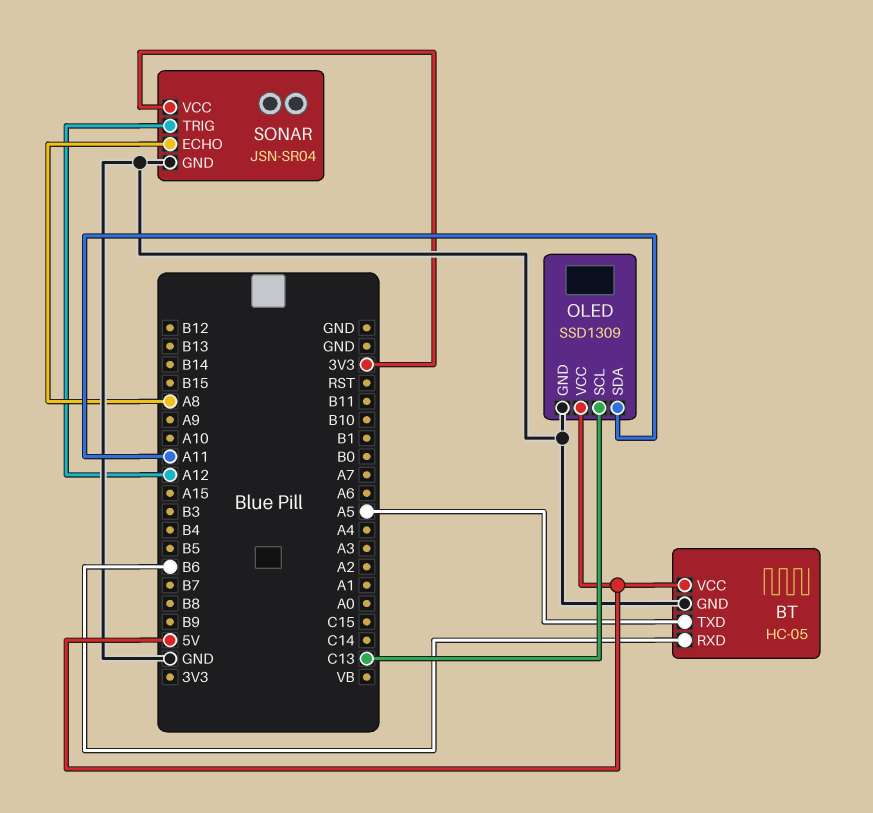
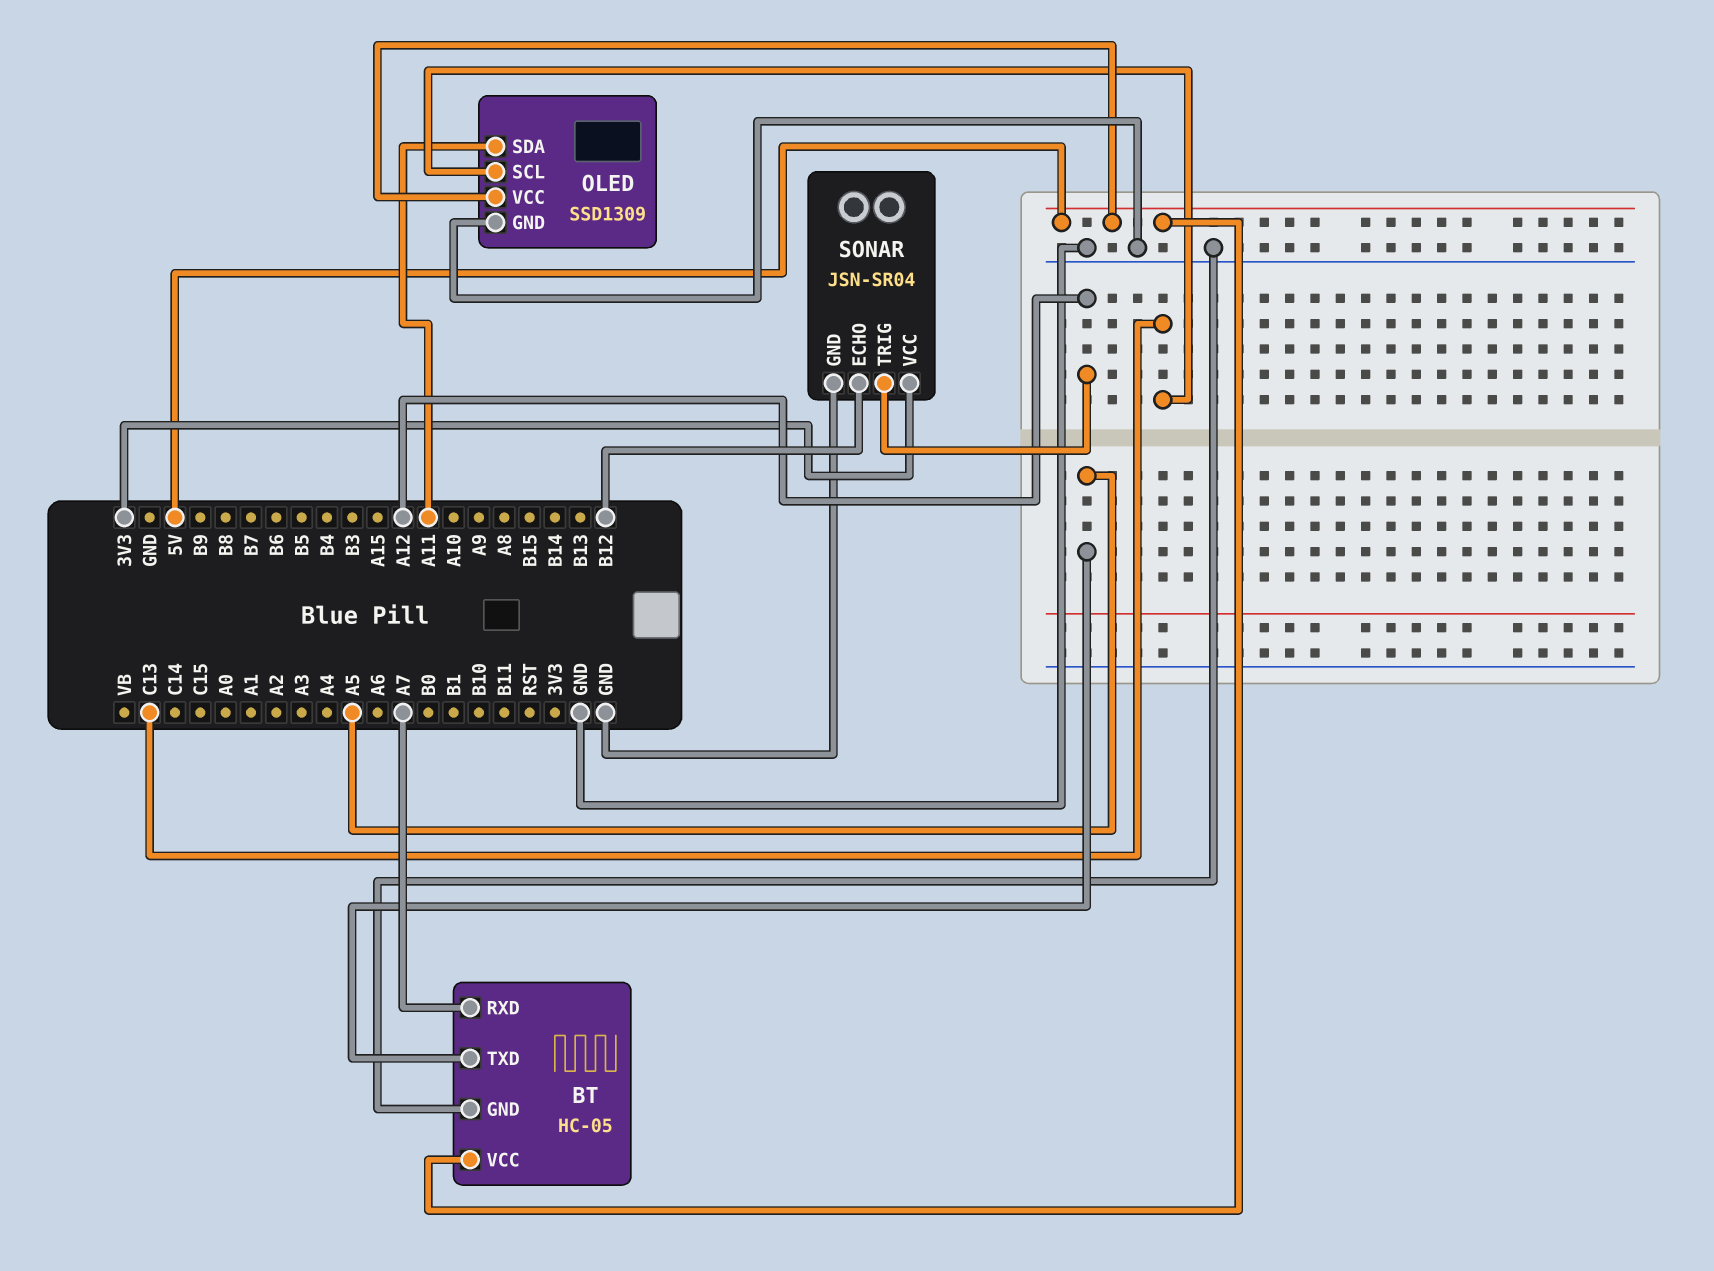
BT pin RXD: B6 -> A7
SONAR pin ECHO: A8 -> B12

